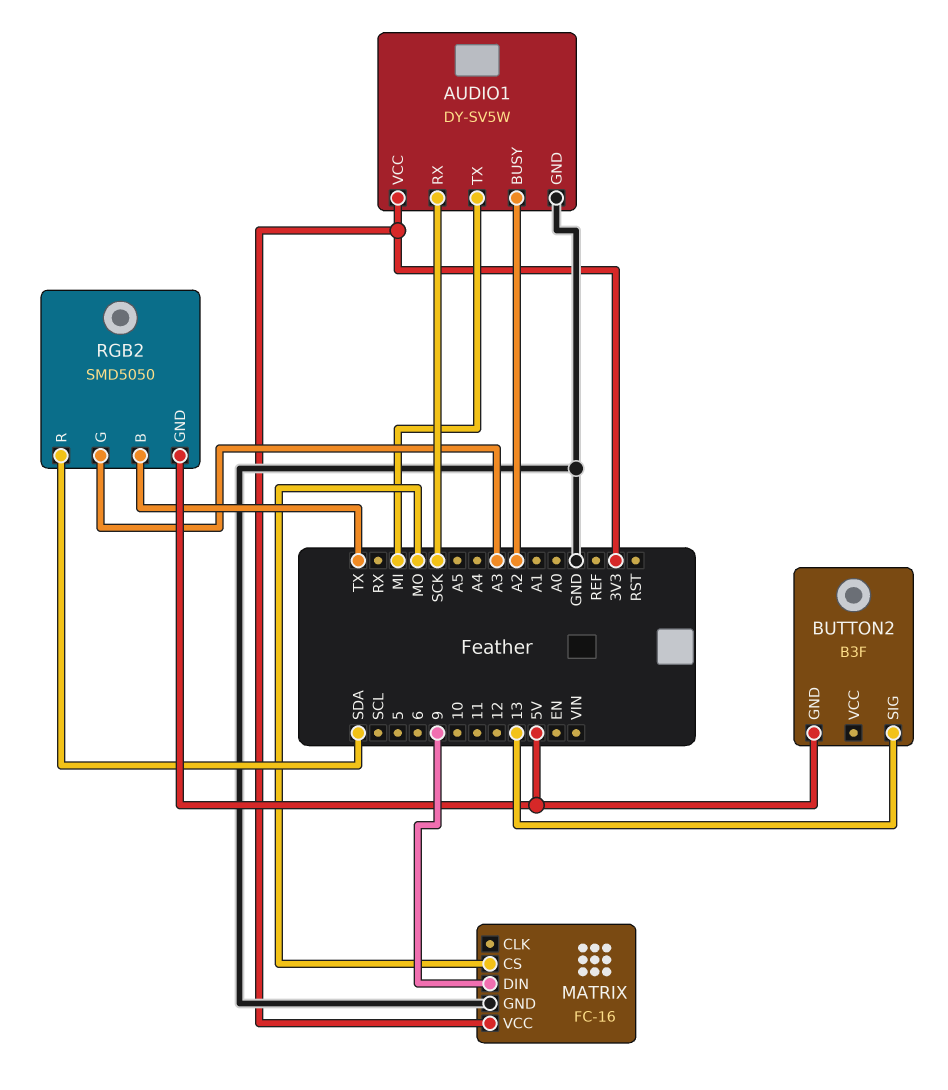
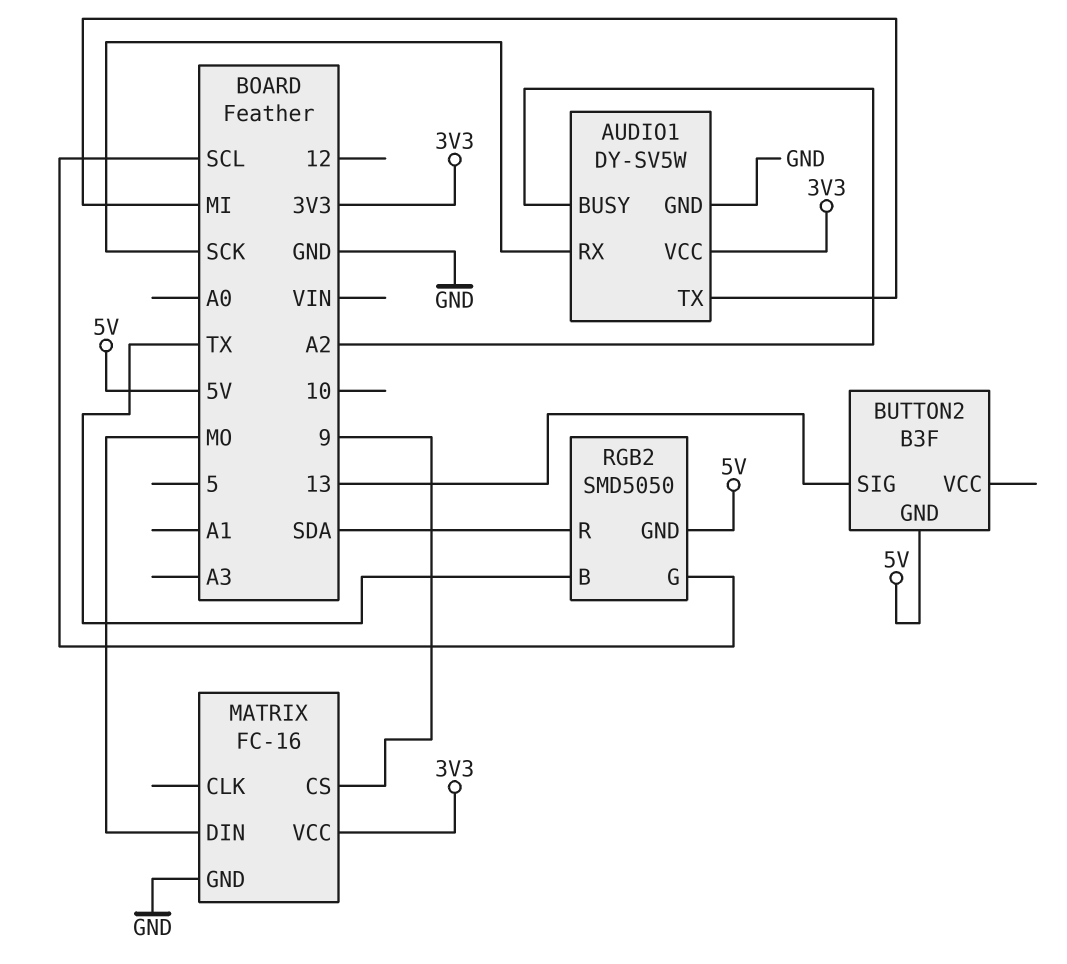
MATRIX pin CS: MO -> 9
MATRIX pin DIN: 9 -> MO
RGB2 pin G: A3 -> SCL

